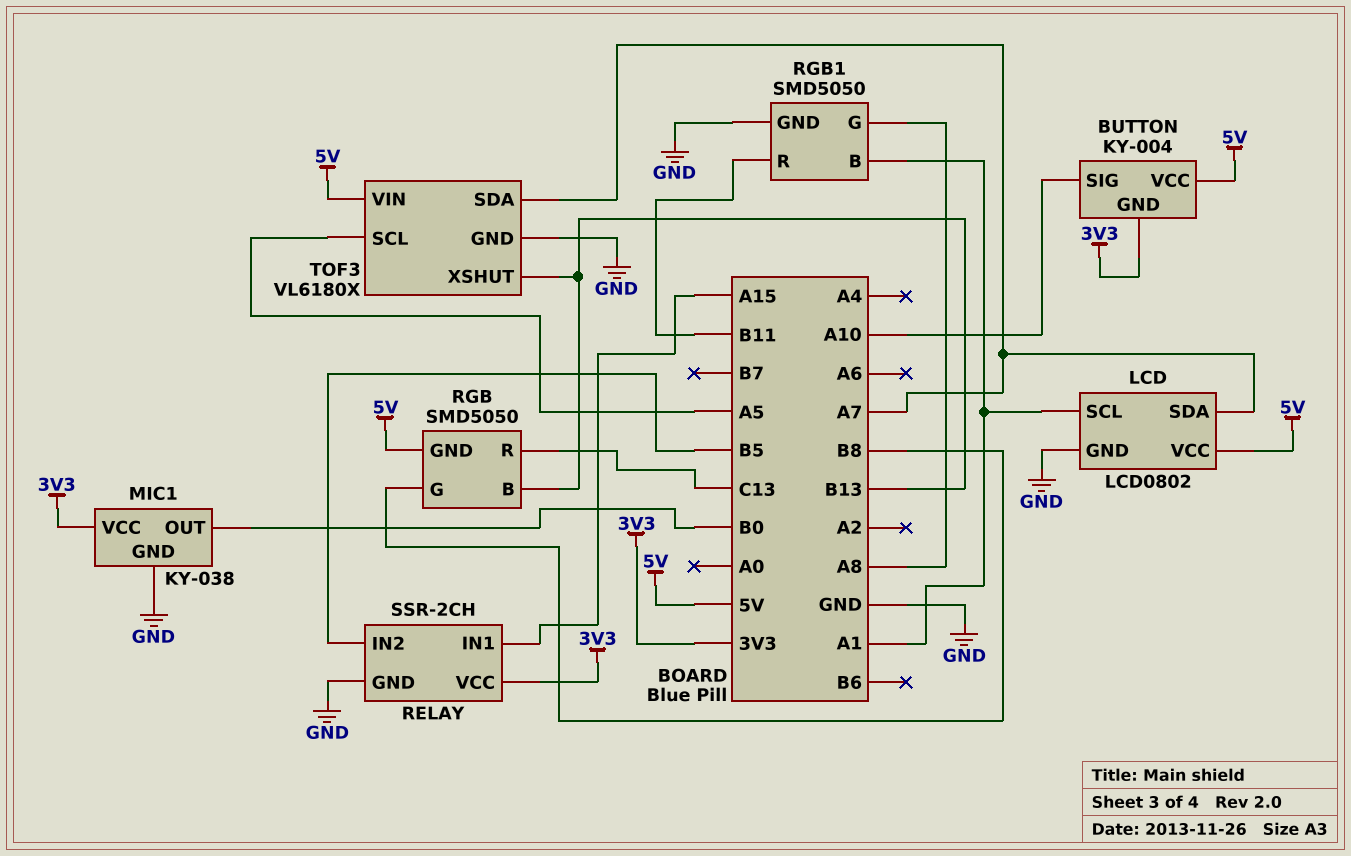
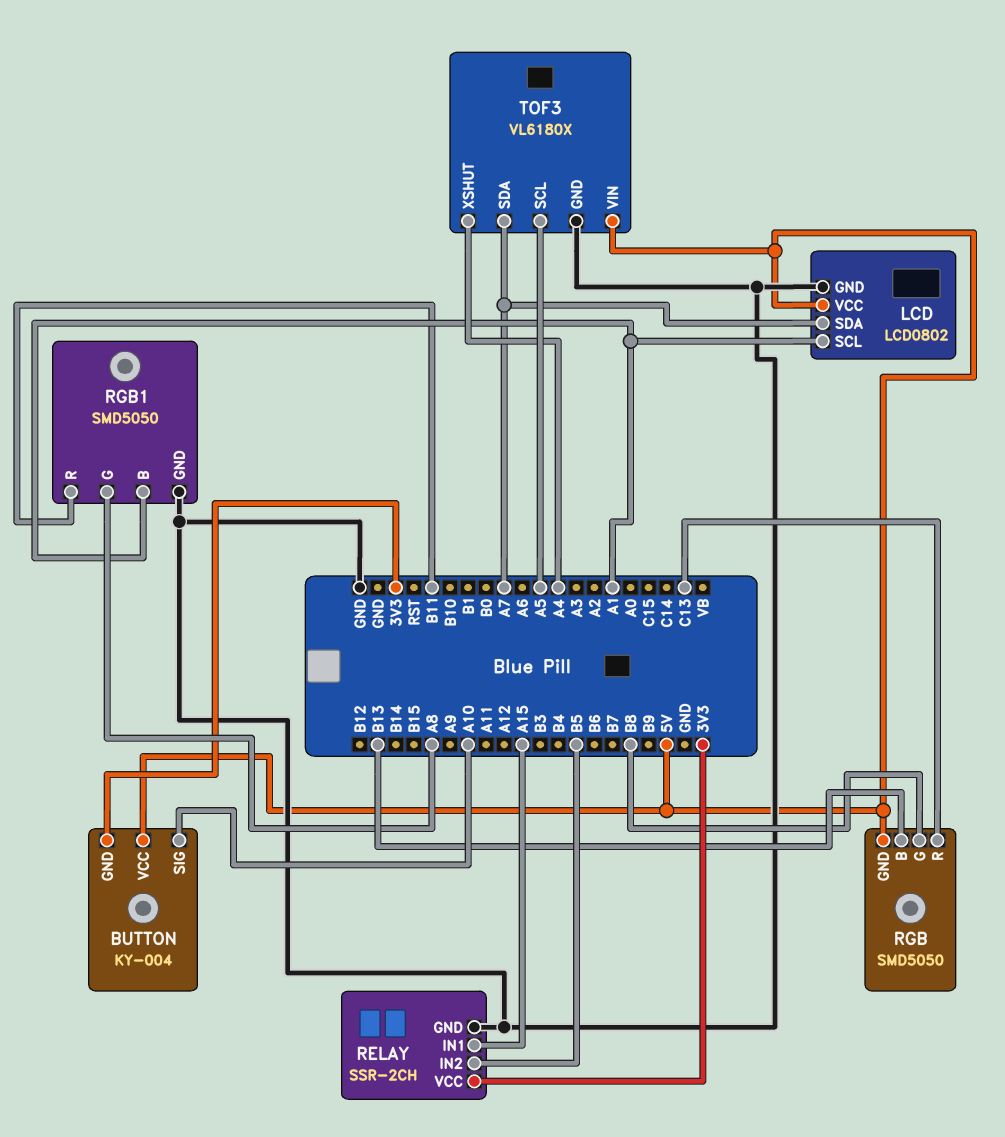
MIC1: KY-038 -> none
MIC1 pin GND: GND -> none
MIC1 pin OUT: B0 -> none
MIC1 pin VCC: 3V3 -> none
TOF3 pin XSHUT: B13 -> A4

